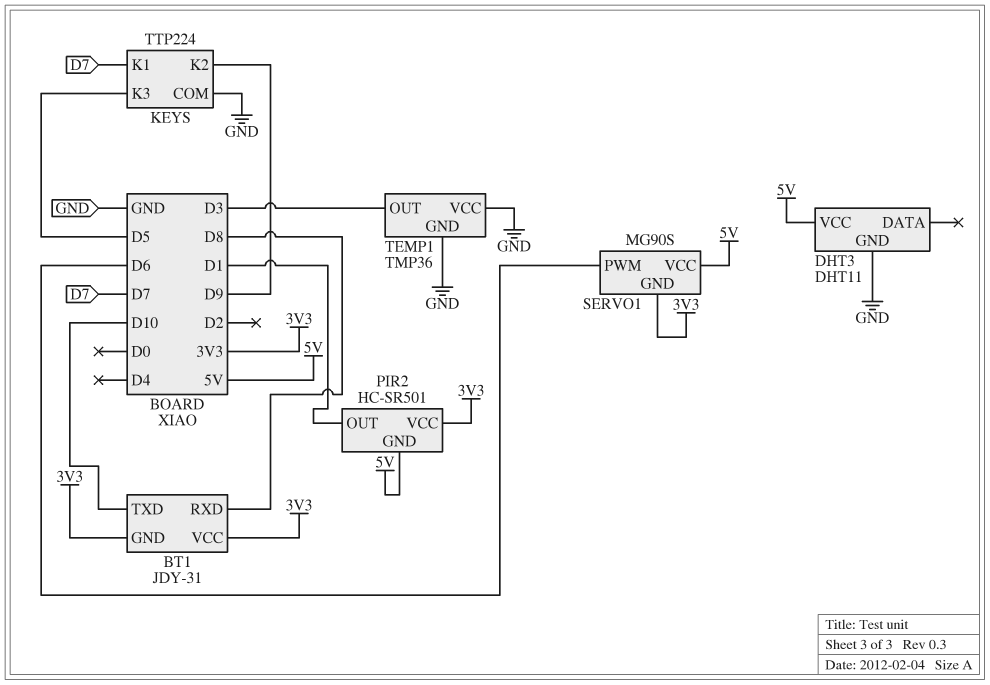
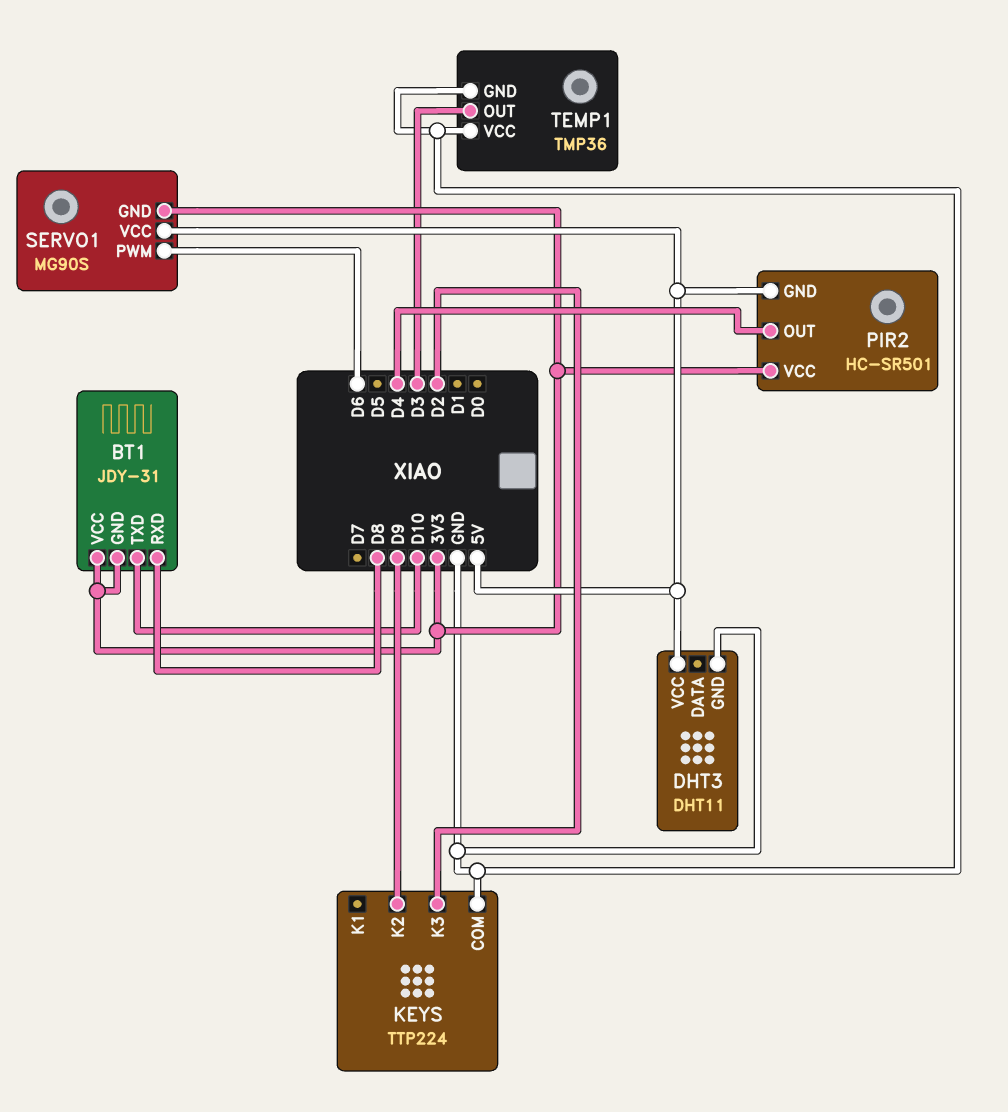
KEYS pin K1: D7 -> none
KEYS pin K3: D5 -> D2
PIR2 pin OUT: D1 -> D4

